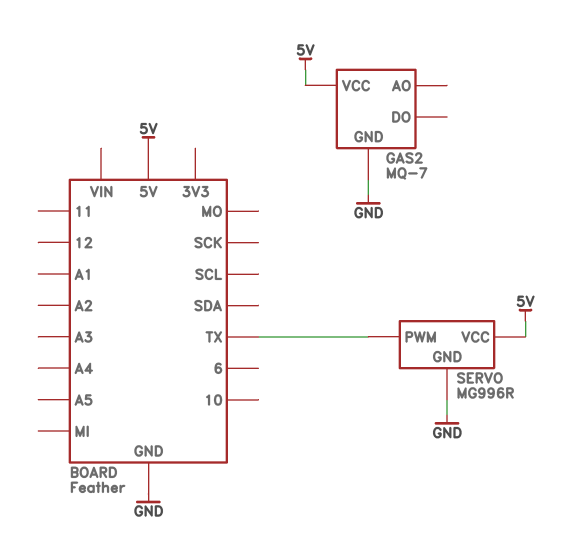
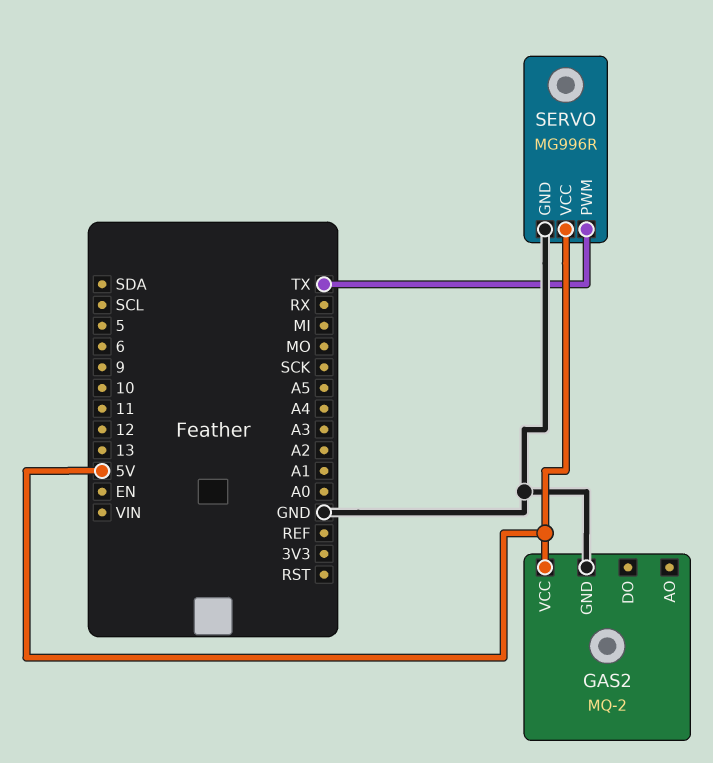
GAS2: MQ-7 -> MQ-2

